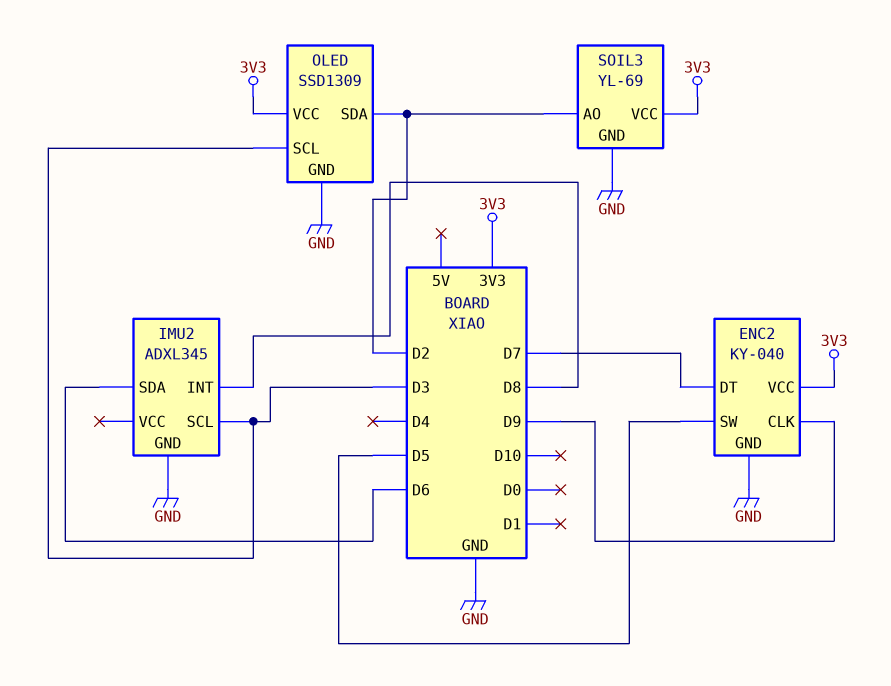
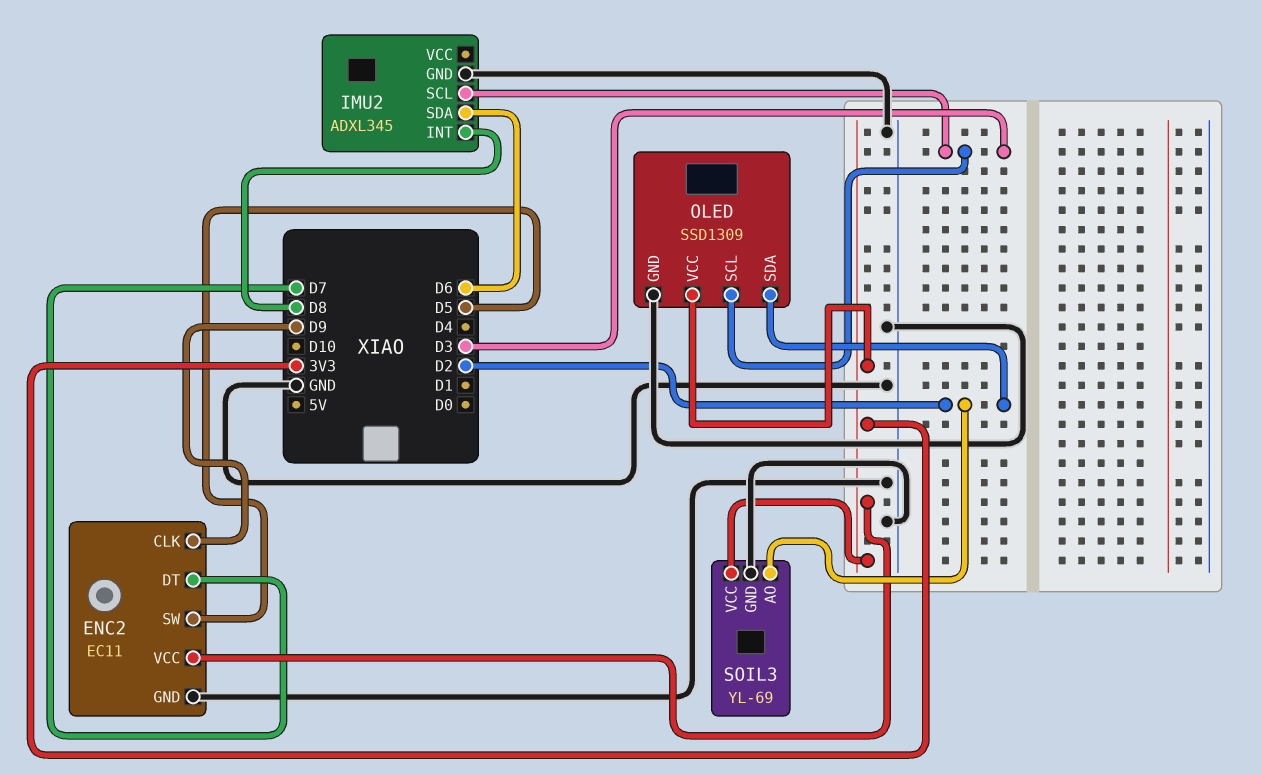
ENC2: KY-040 -> EC11

